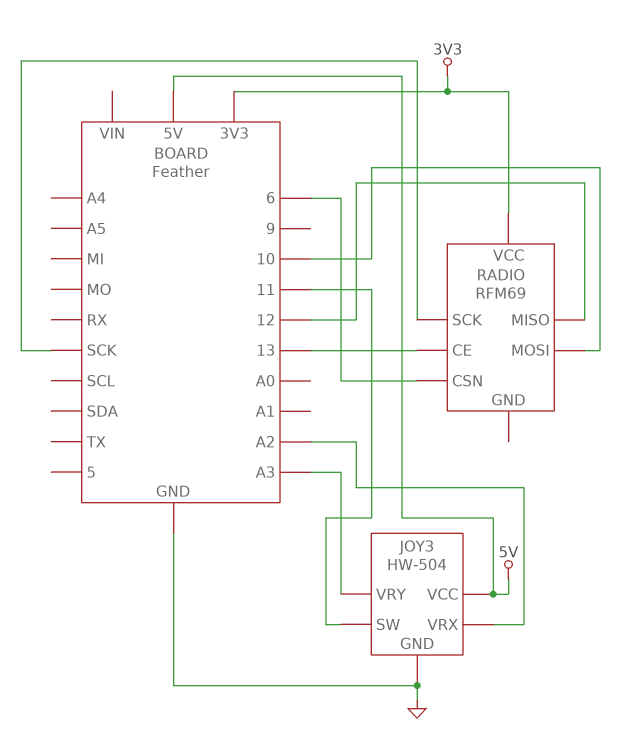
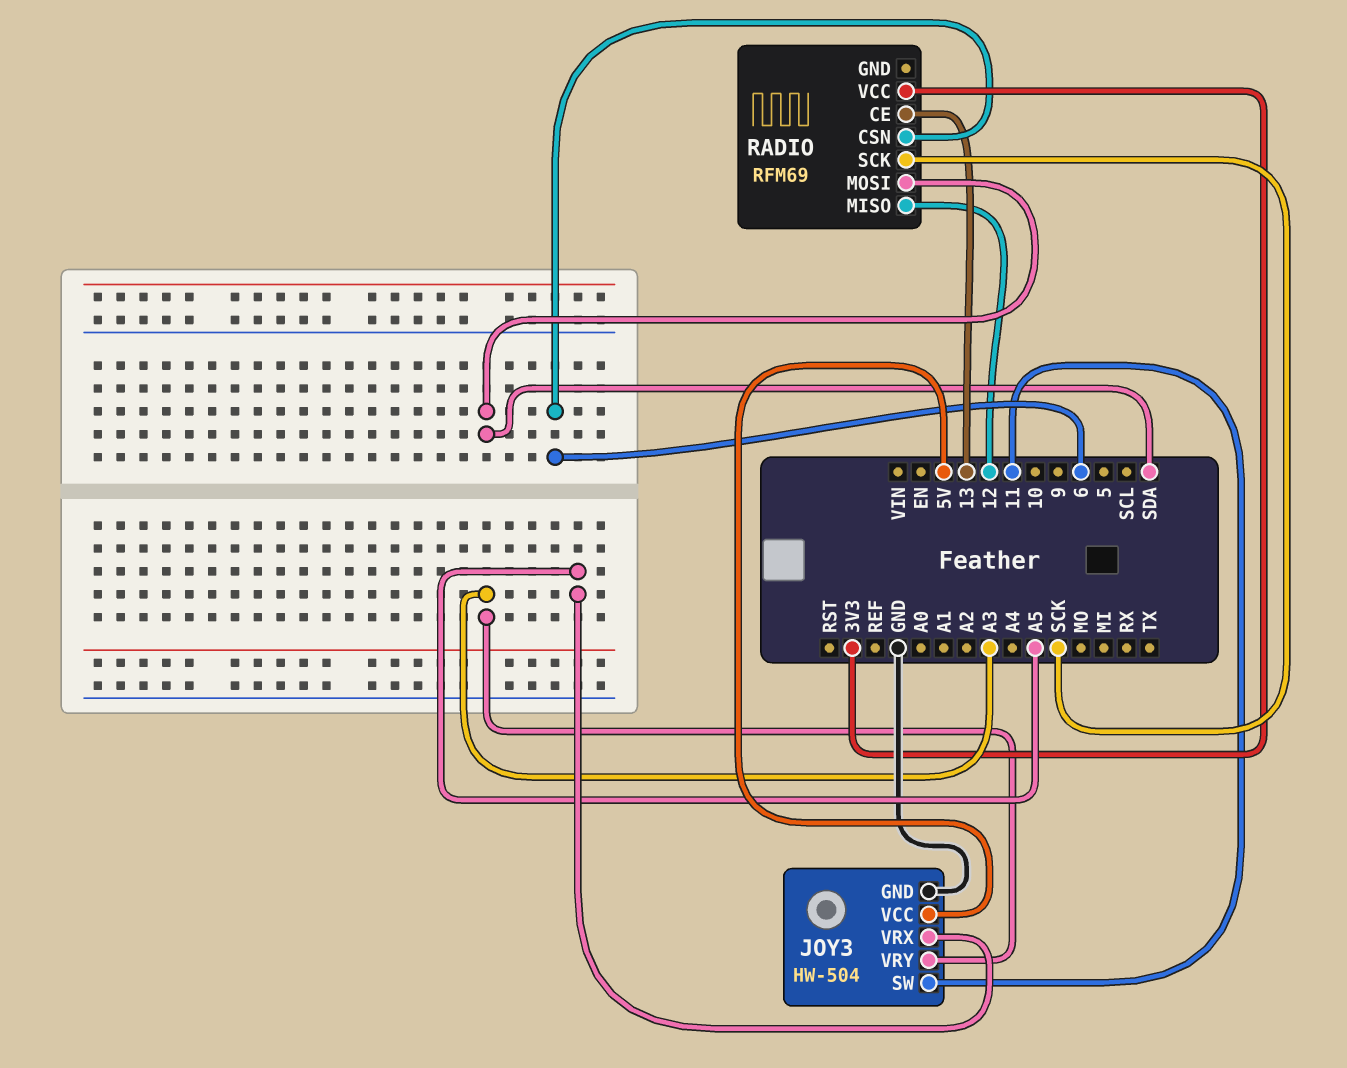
JOY3 pin VRX: A2 -> A5
RADIO pin MOSI: 10 -> SDA

